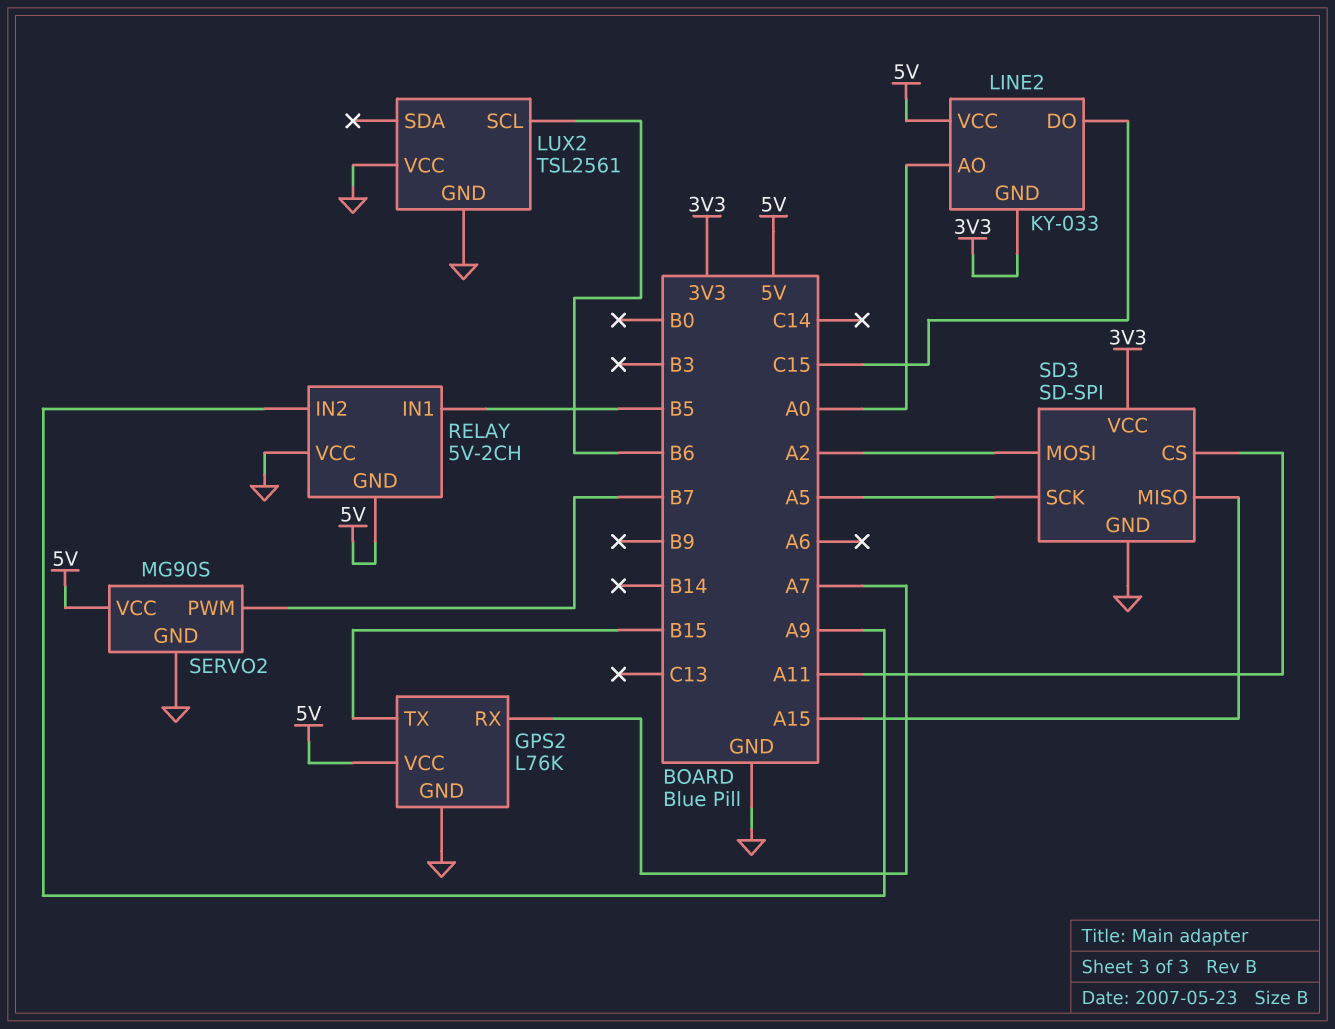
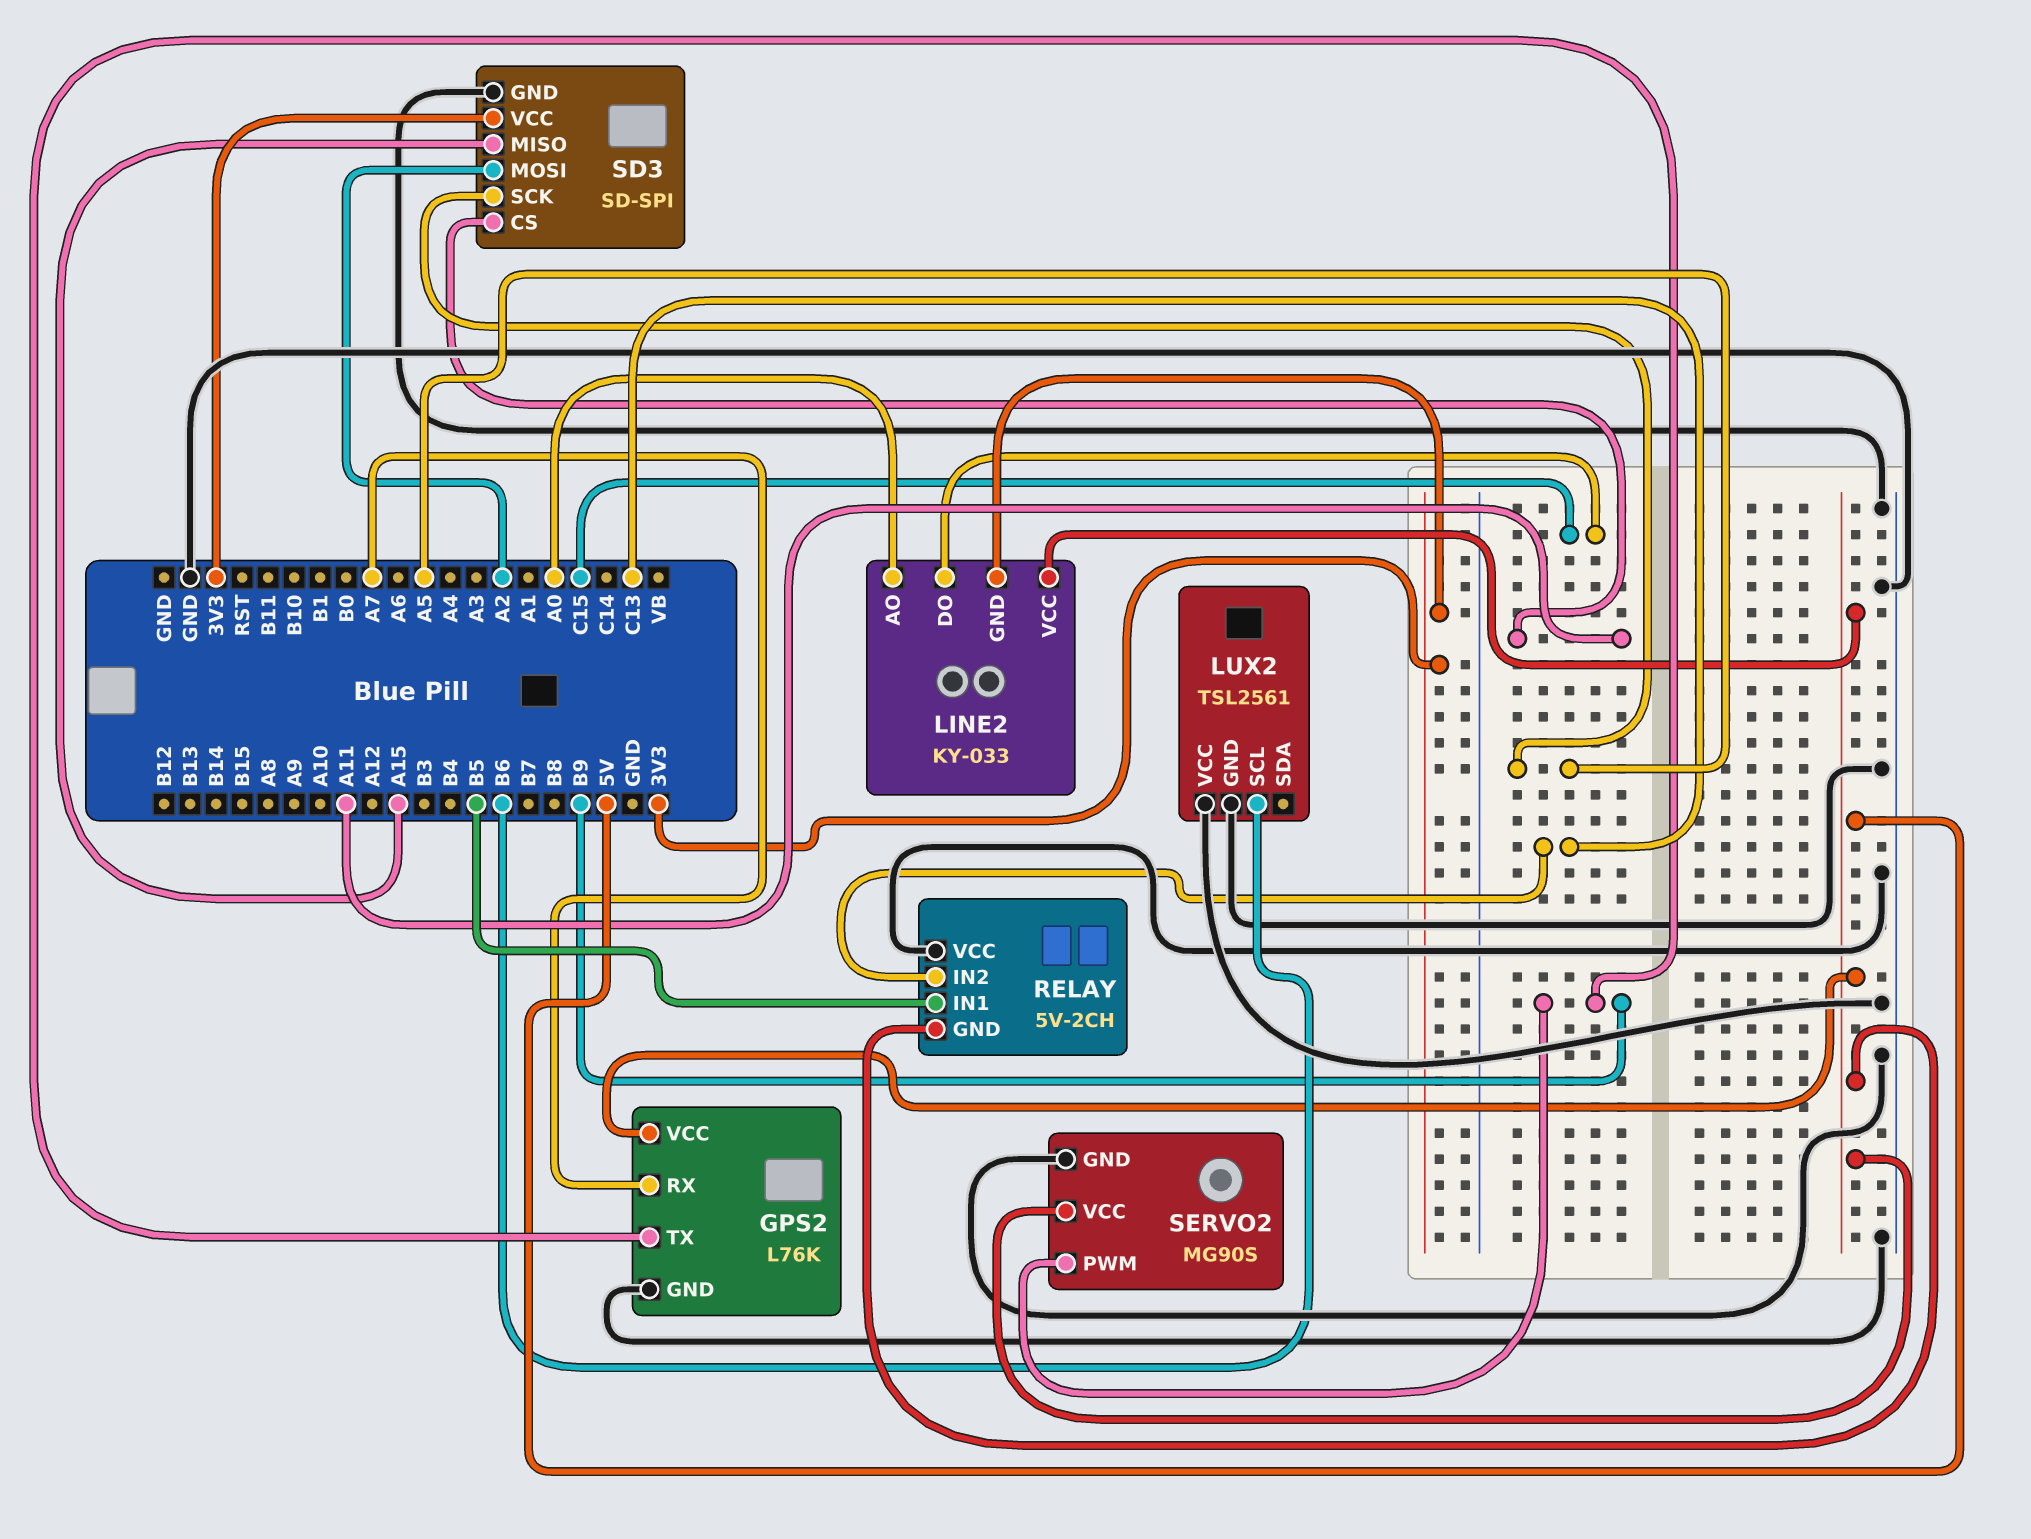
GPS2 pin TX: B15 -> B9
RELAY pin IN2: A9 -> C13
SERVO2 pin PWM: B7 -> B9

